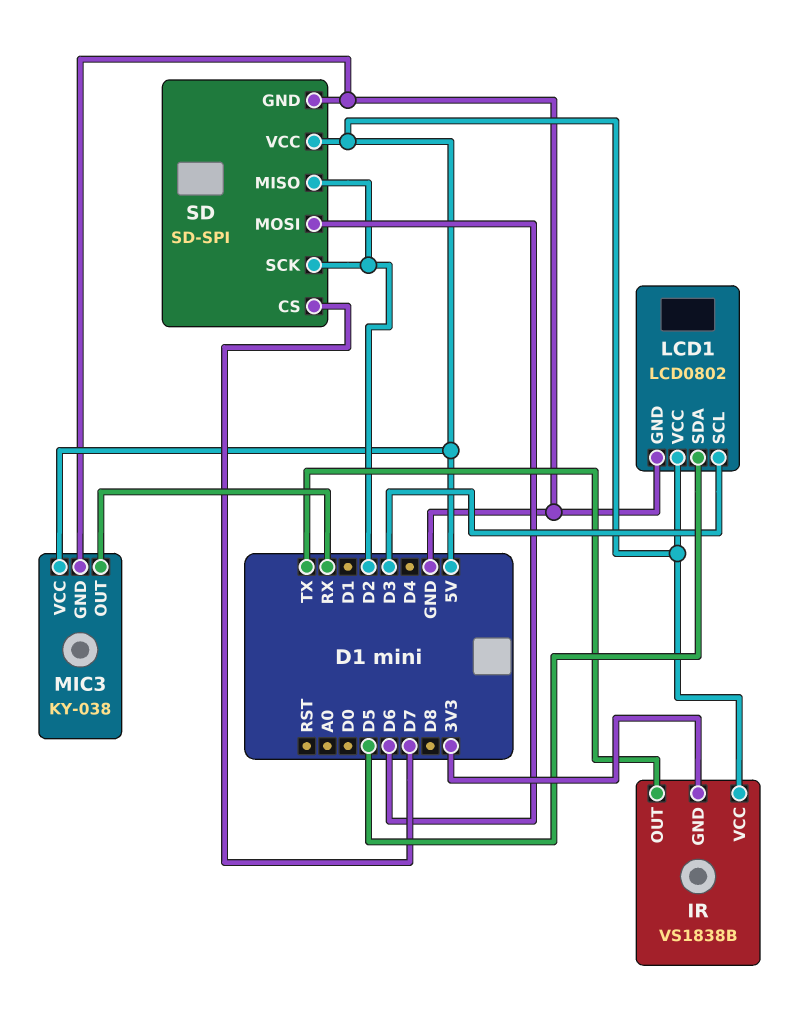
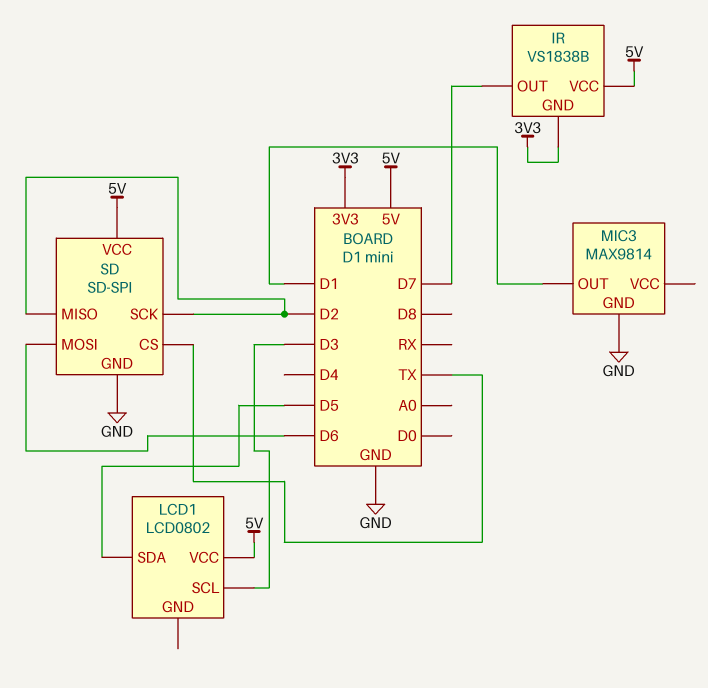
IR pin OUT: TX -> D7
LCD1 pin GND: GND -> none
MIC3: KY-038 -> MAX9814
MIC3 pin OUT: RX -> D1
MIC3 pin VCC: 5V -> none
SD pin CS: D7 -> TX

